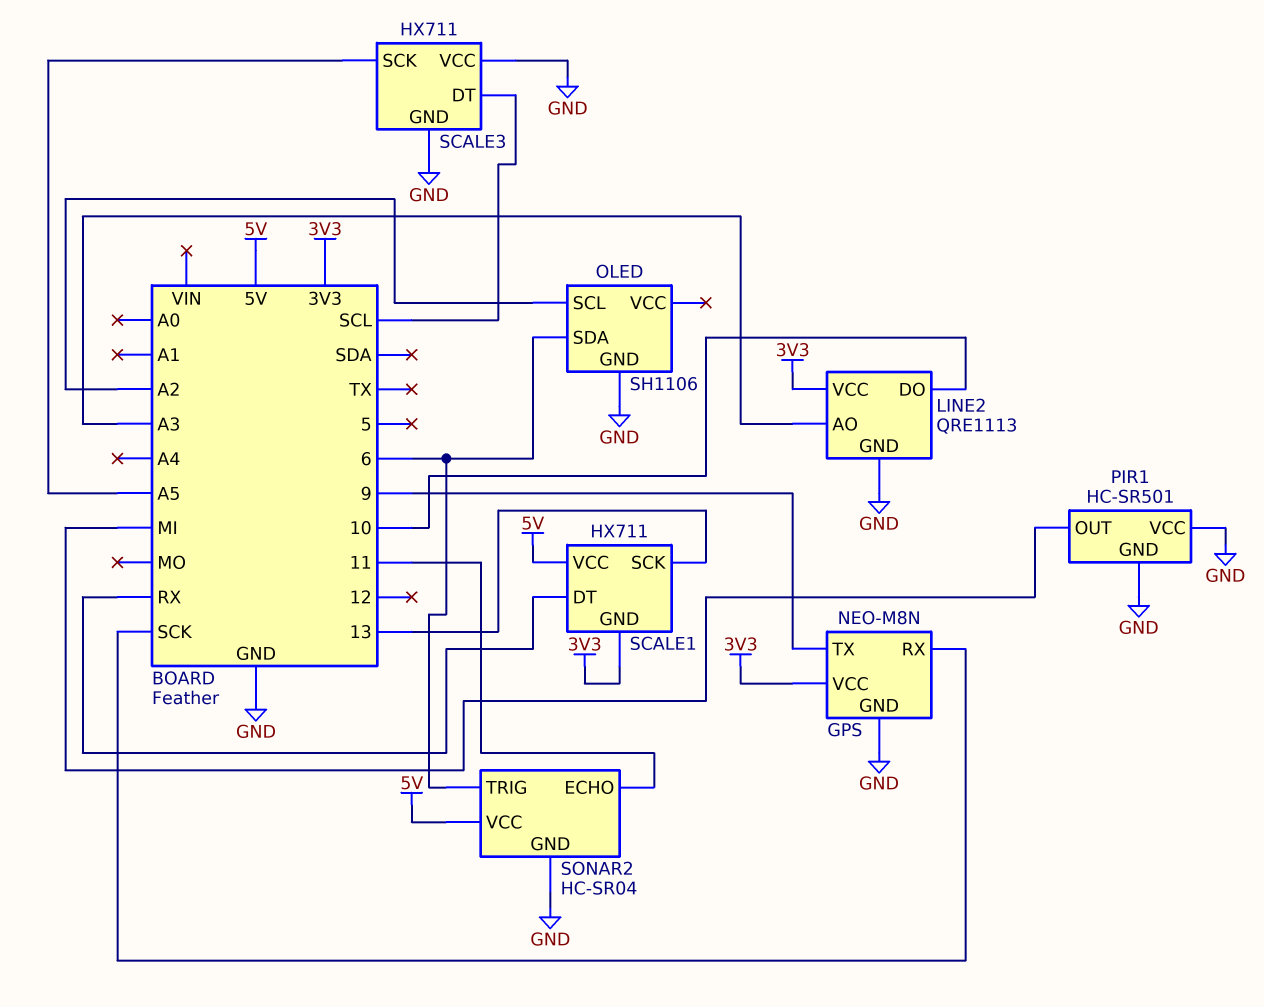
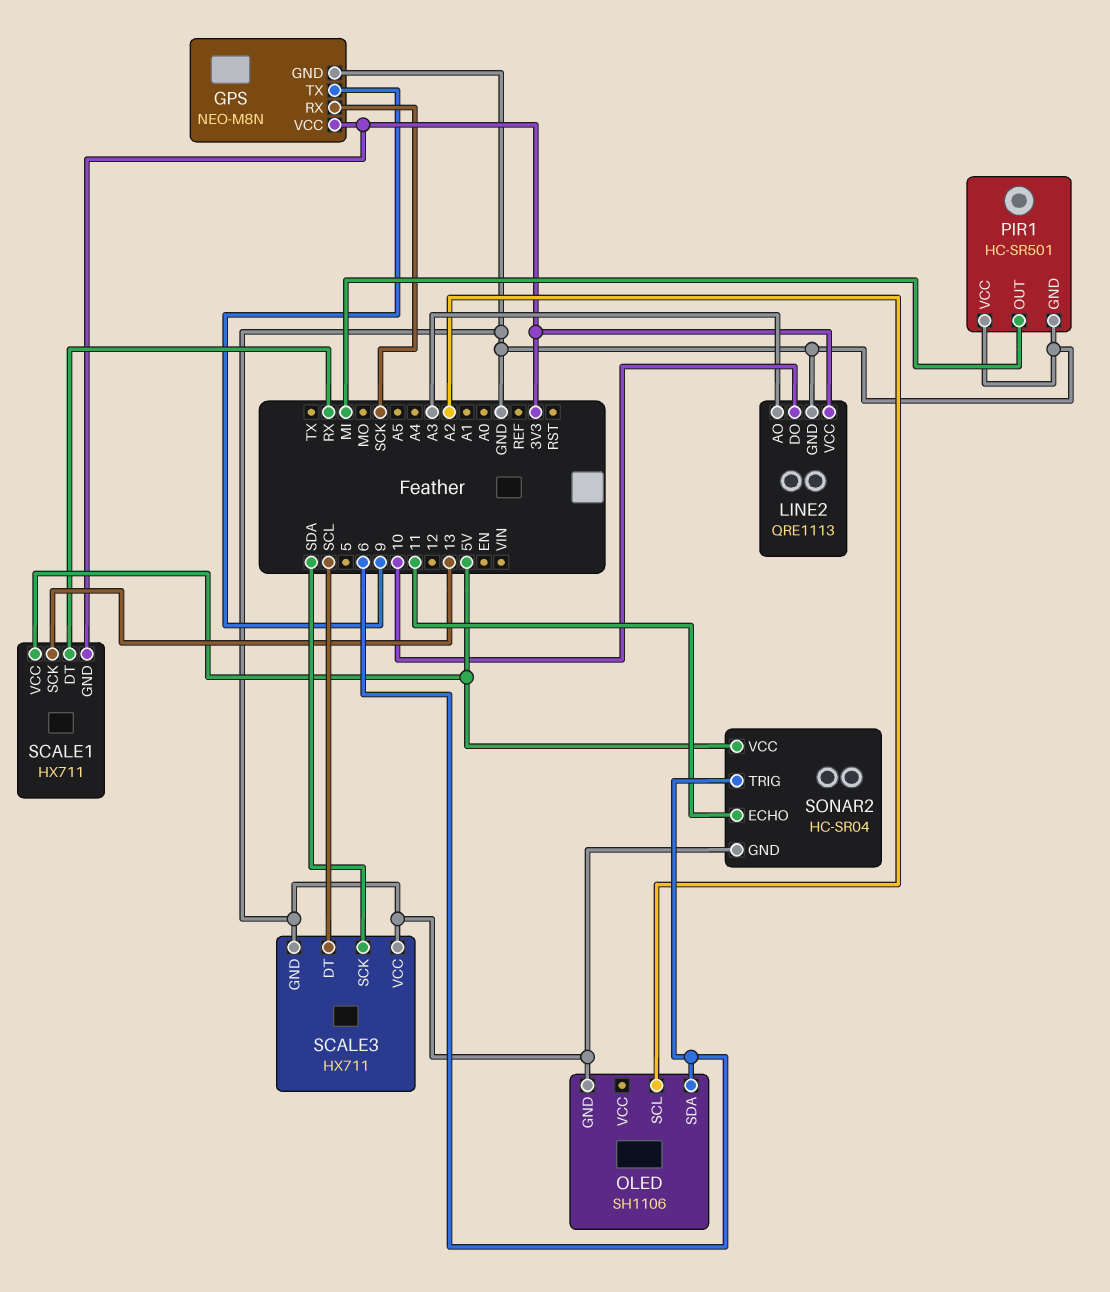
SCALE3 pin SCK: A5 -> SDA

